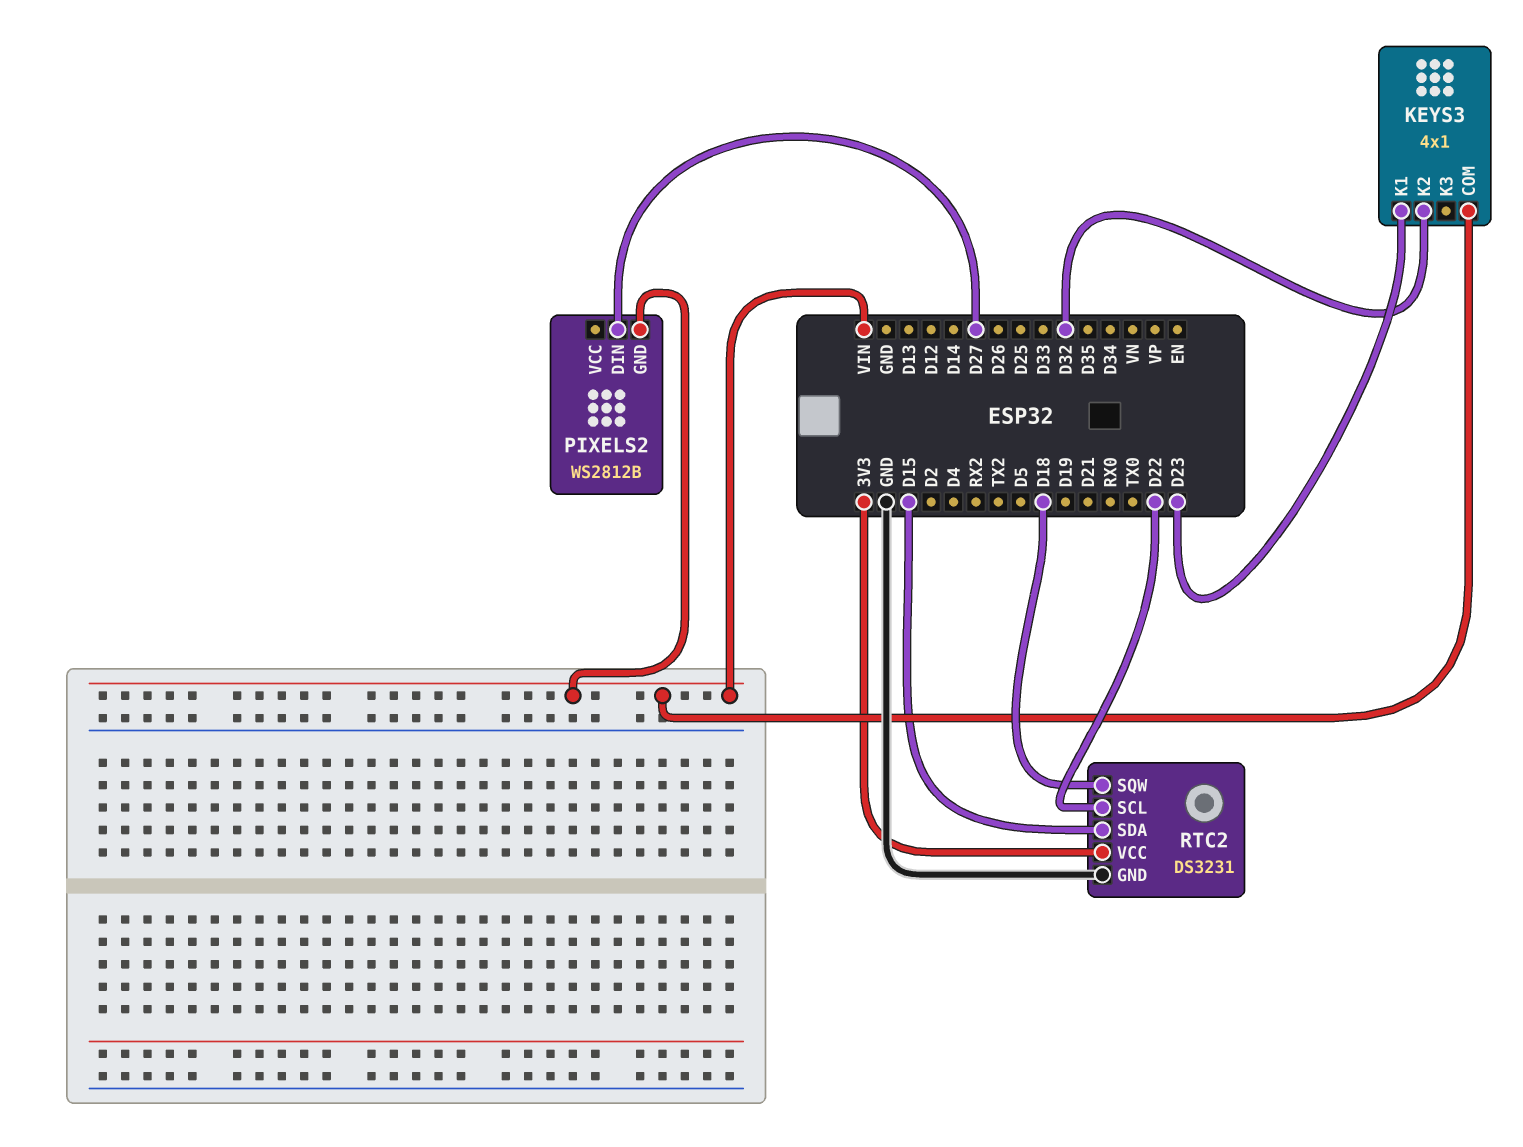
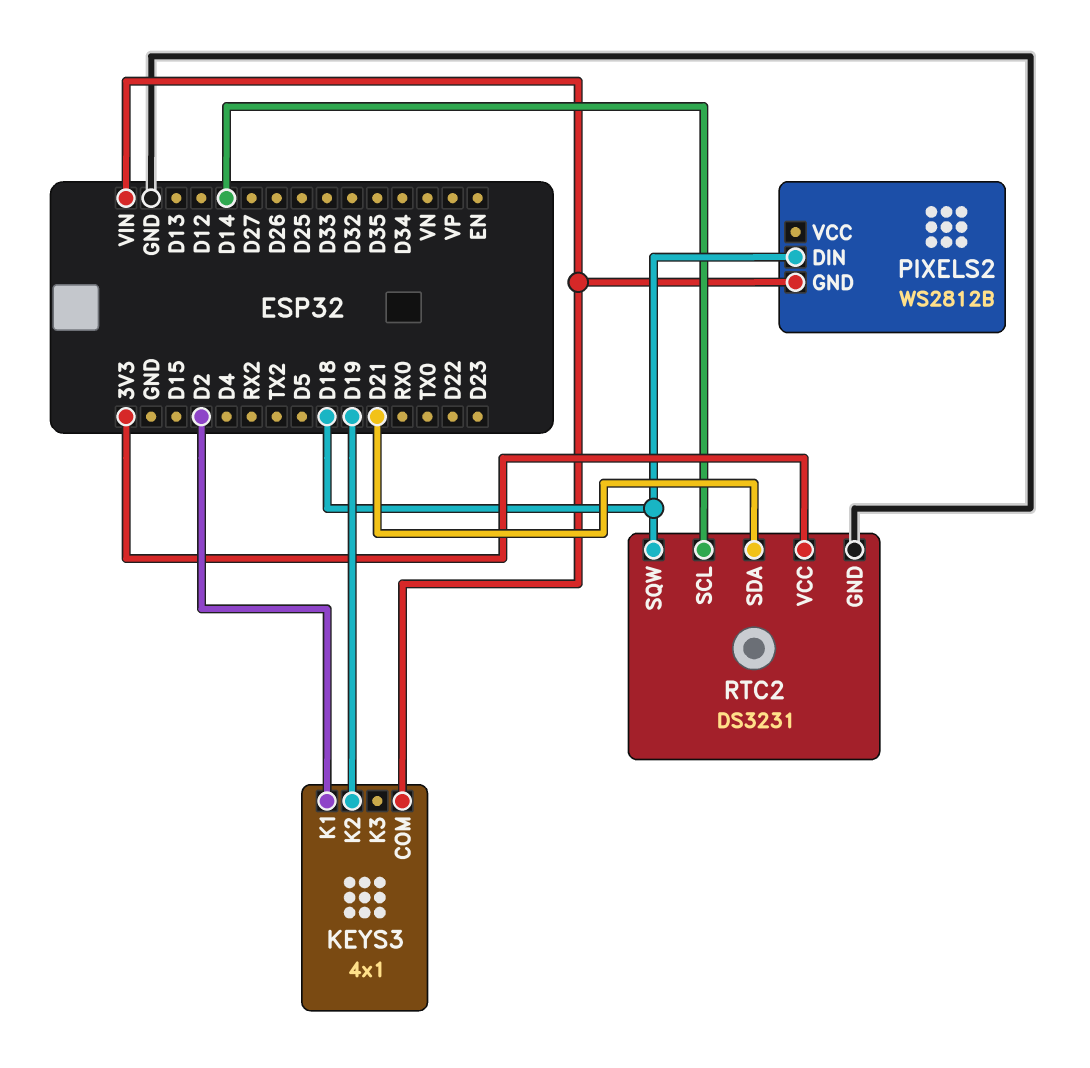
KEYS3 pin K1: D23 -> D2
KEYS3 pin K2: D32 -> D19
PIXELS2 pin DIN: D27 -> D18
RTC2 pin SCL: D22 -> D14
RTC2 pin SDA: D15 -> D21

